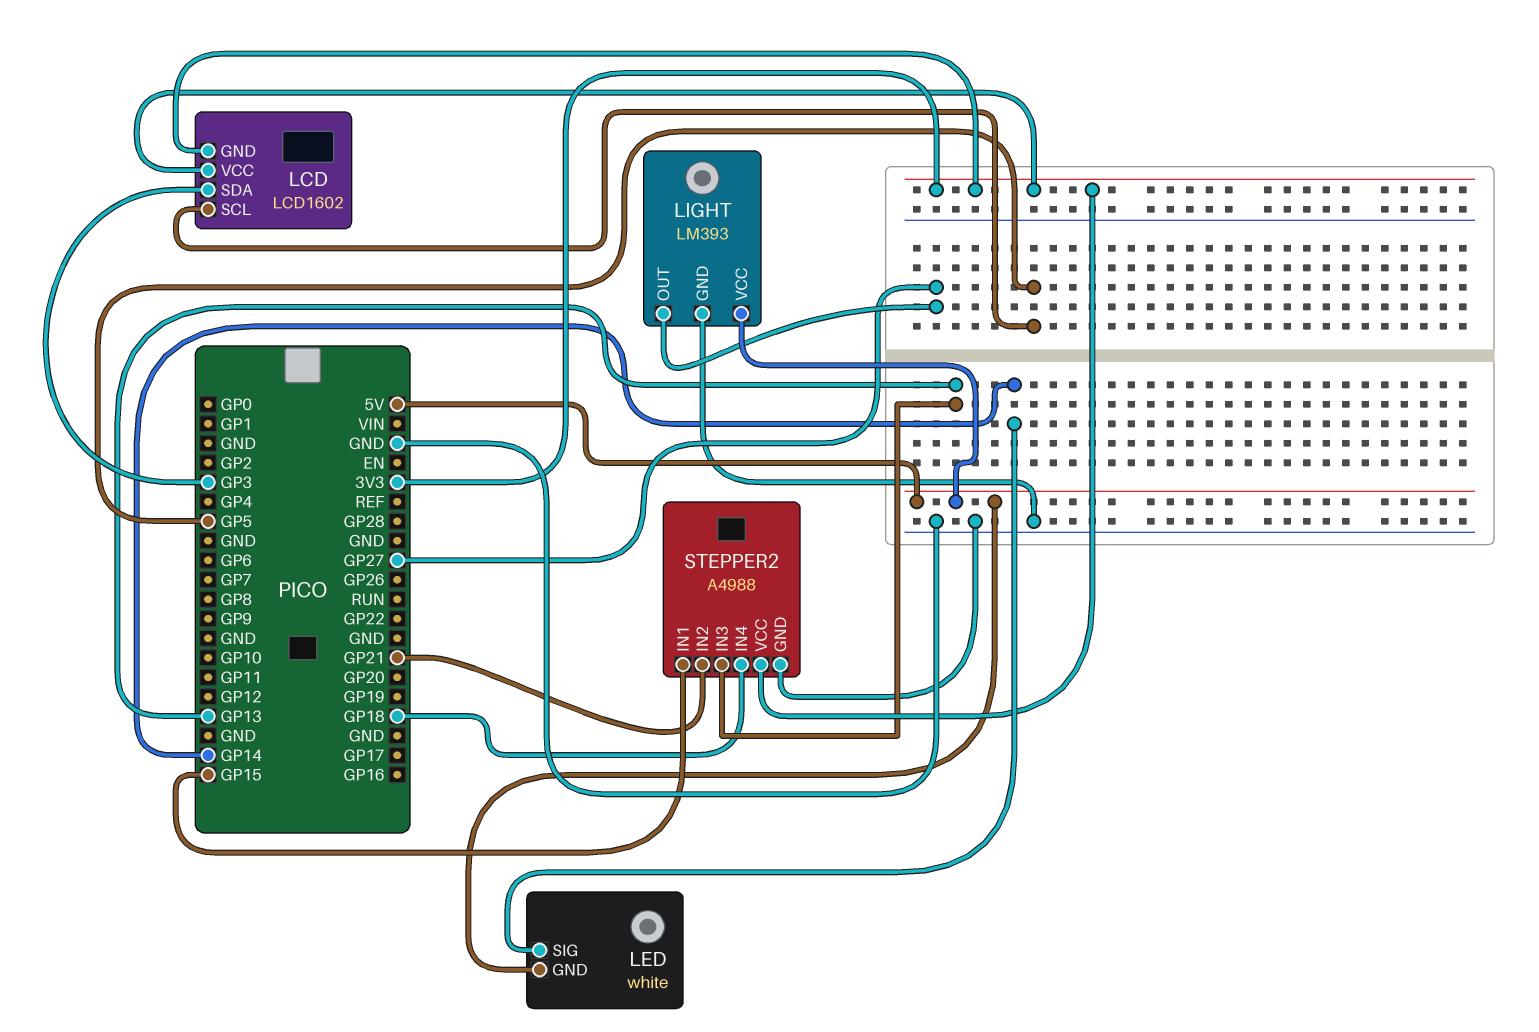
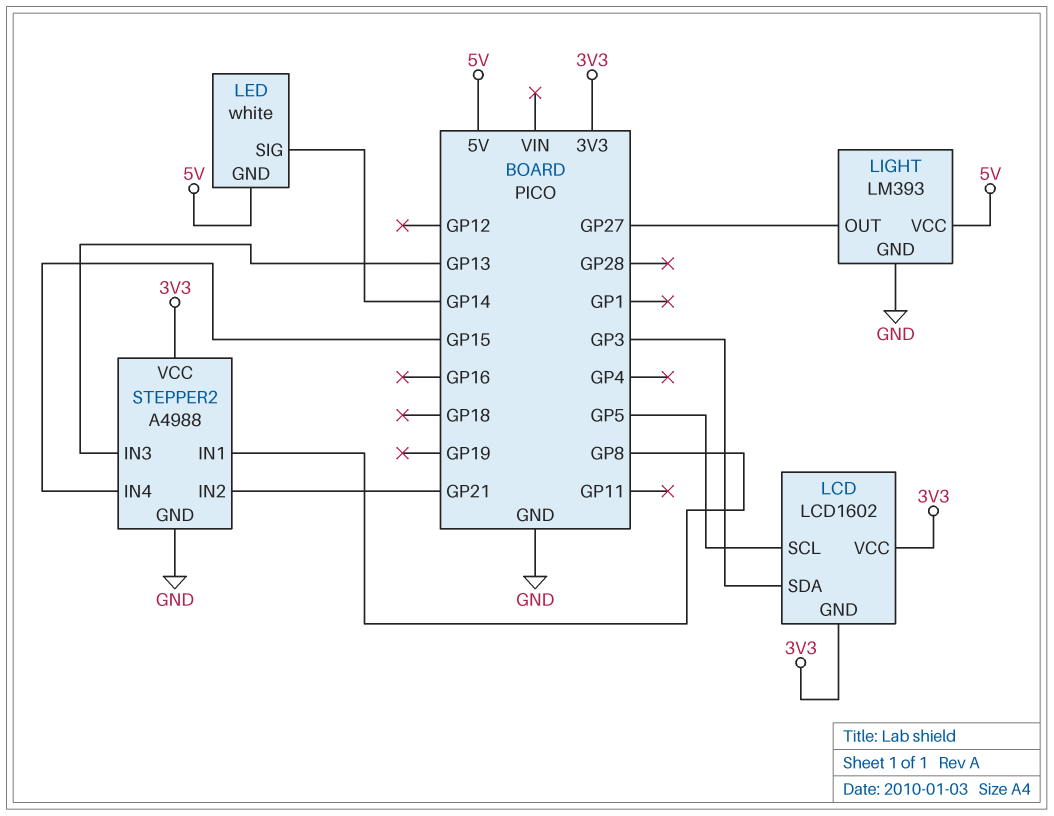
STEPPER2 pin IN1: GP15 -> GP8
STEPPER2 pin IN4: GP18 -> GP15

